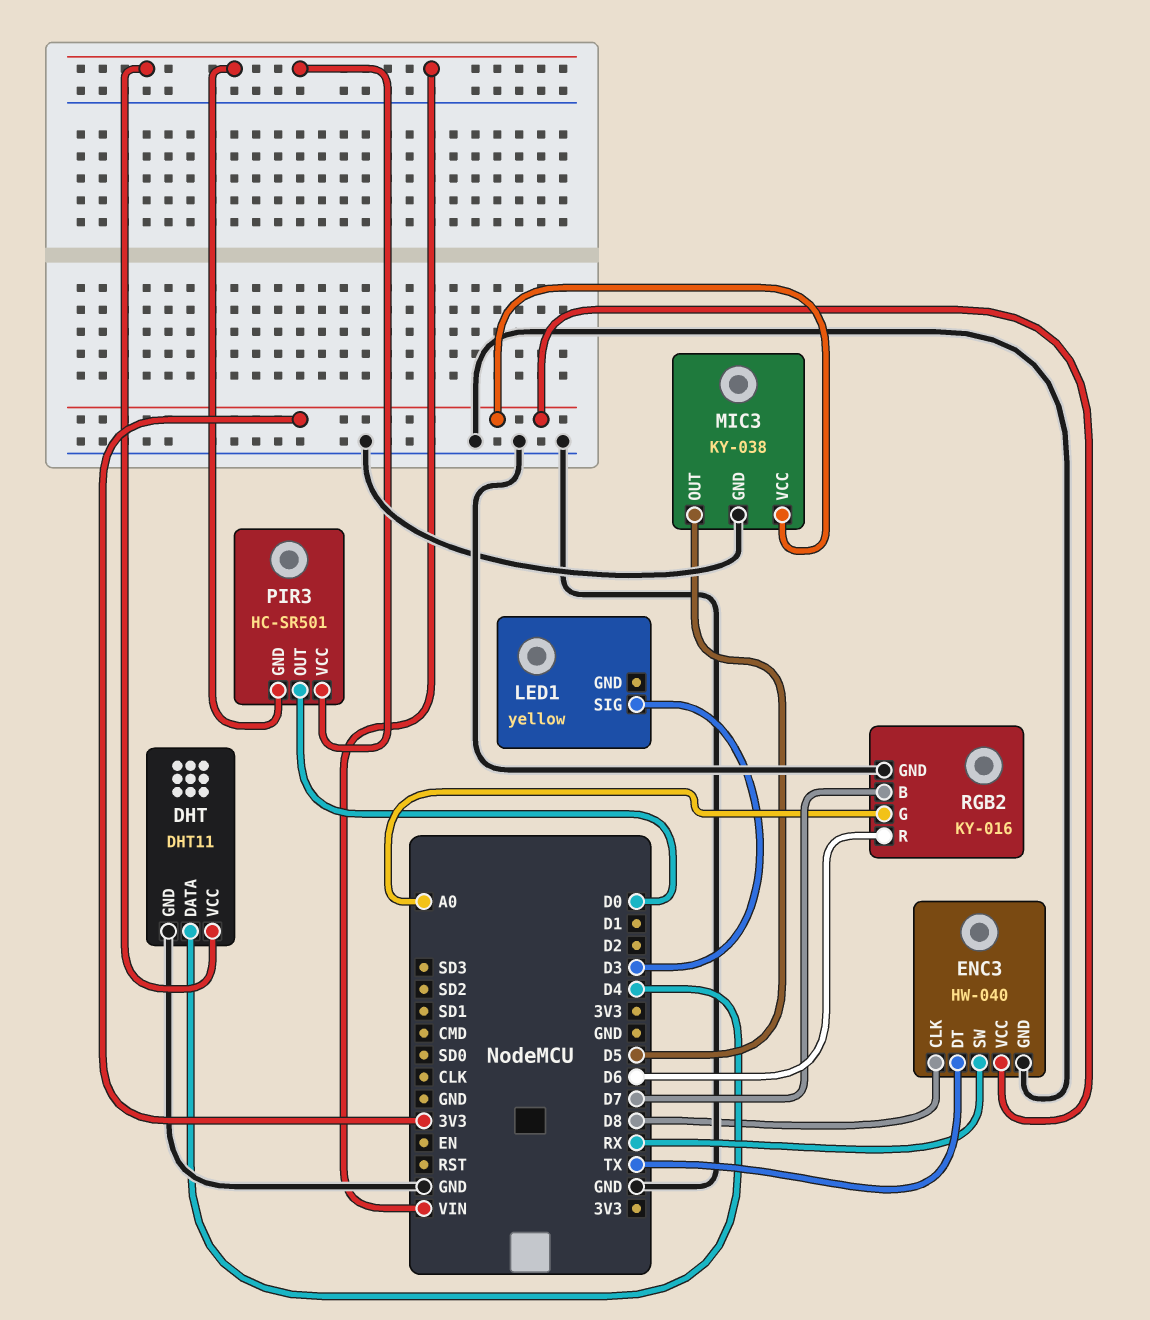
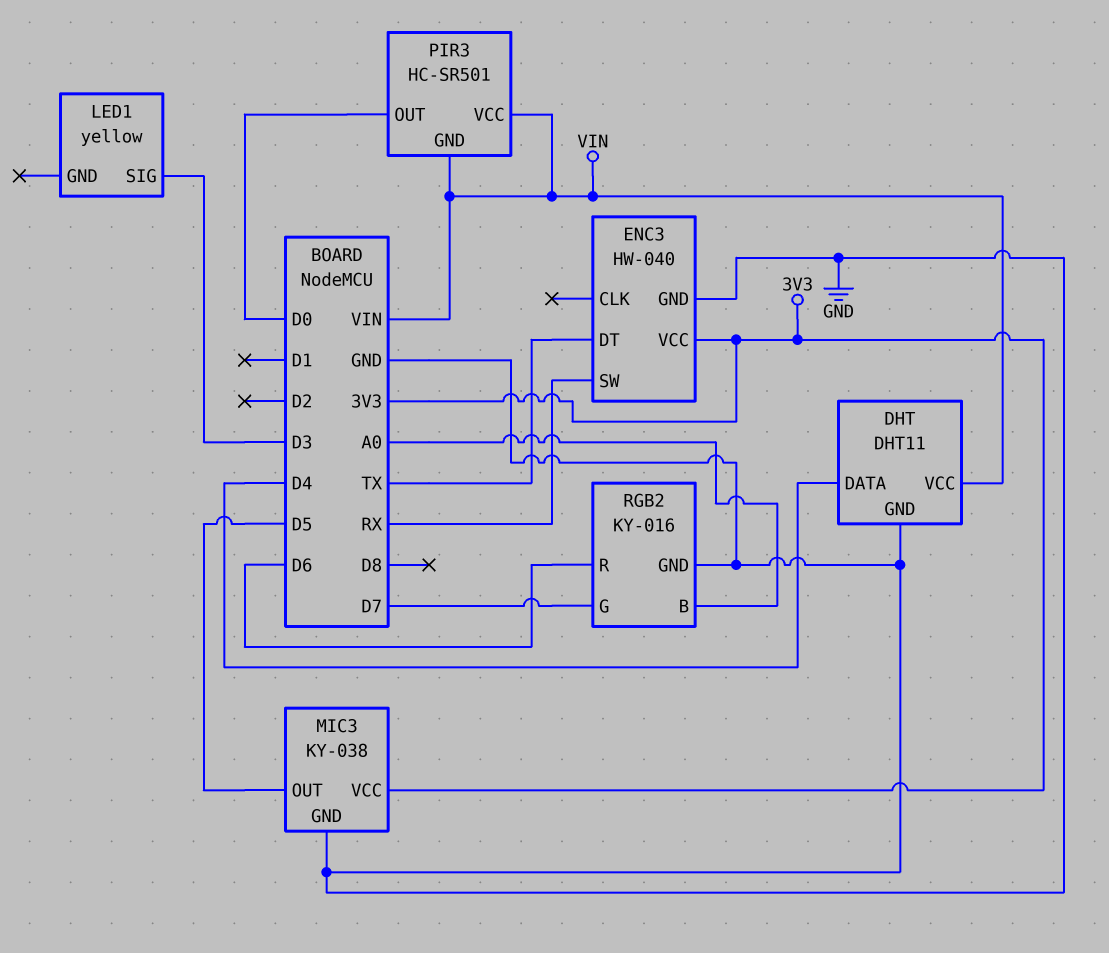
ENC3 pin CLK: D8 -> none
RGB2 pin B: D7 -> A0
RGB2 pin G: A0 -> D7

